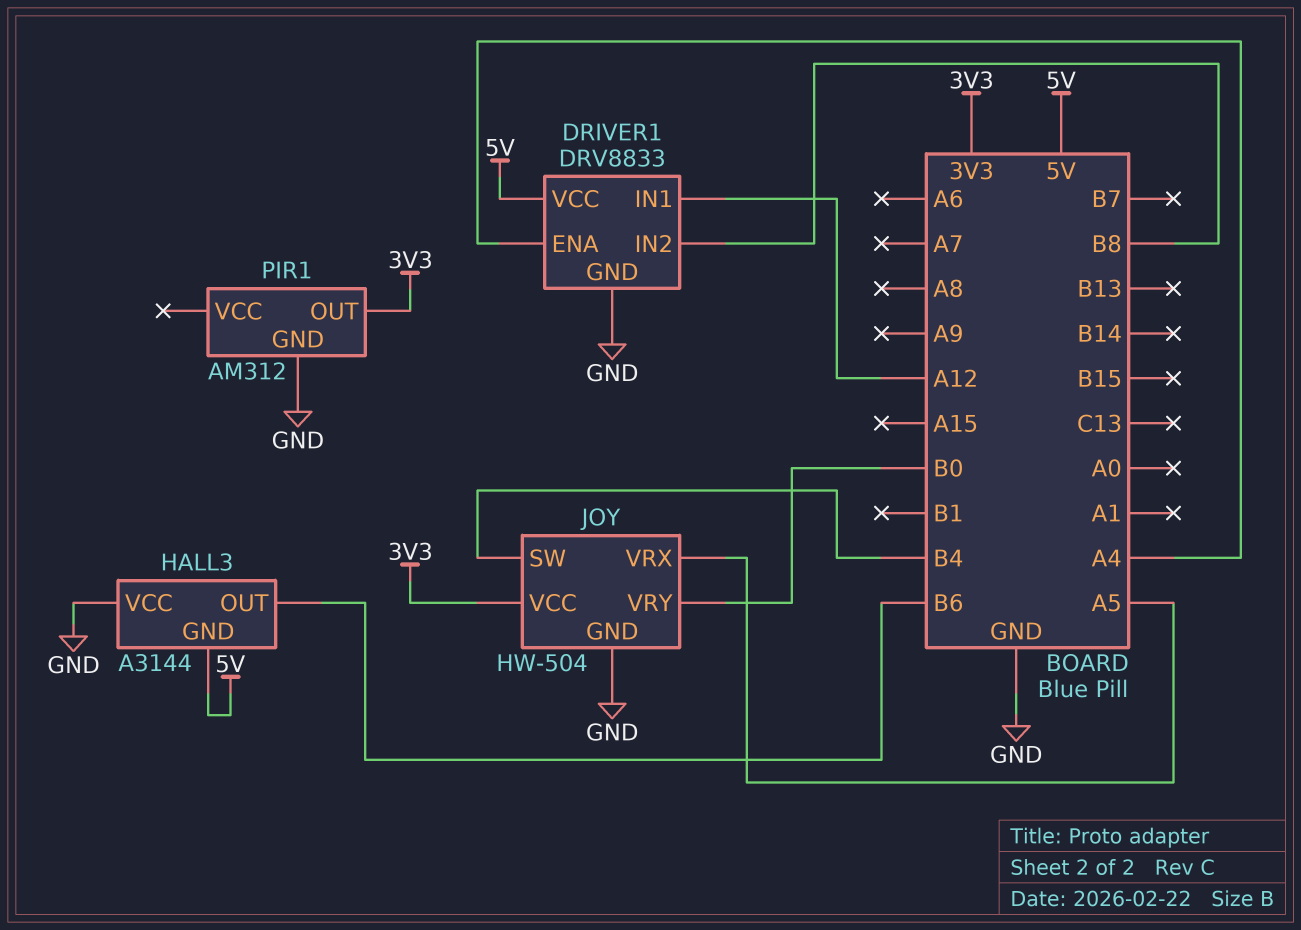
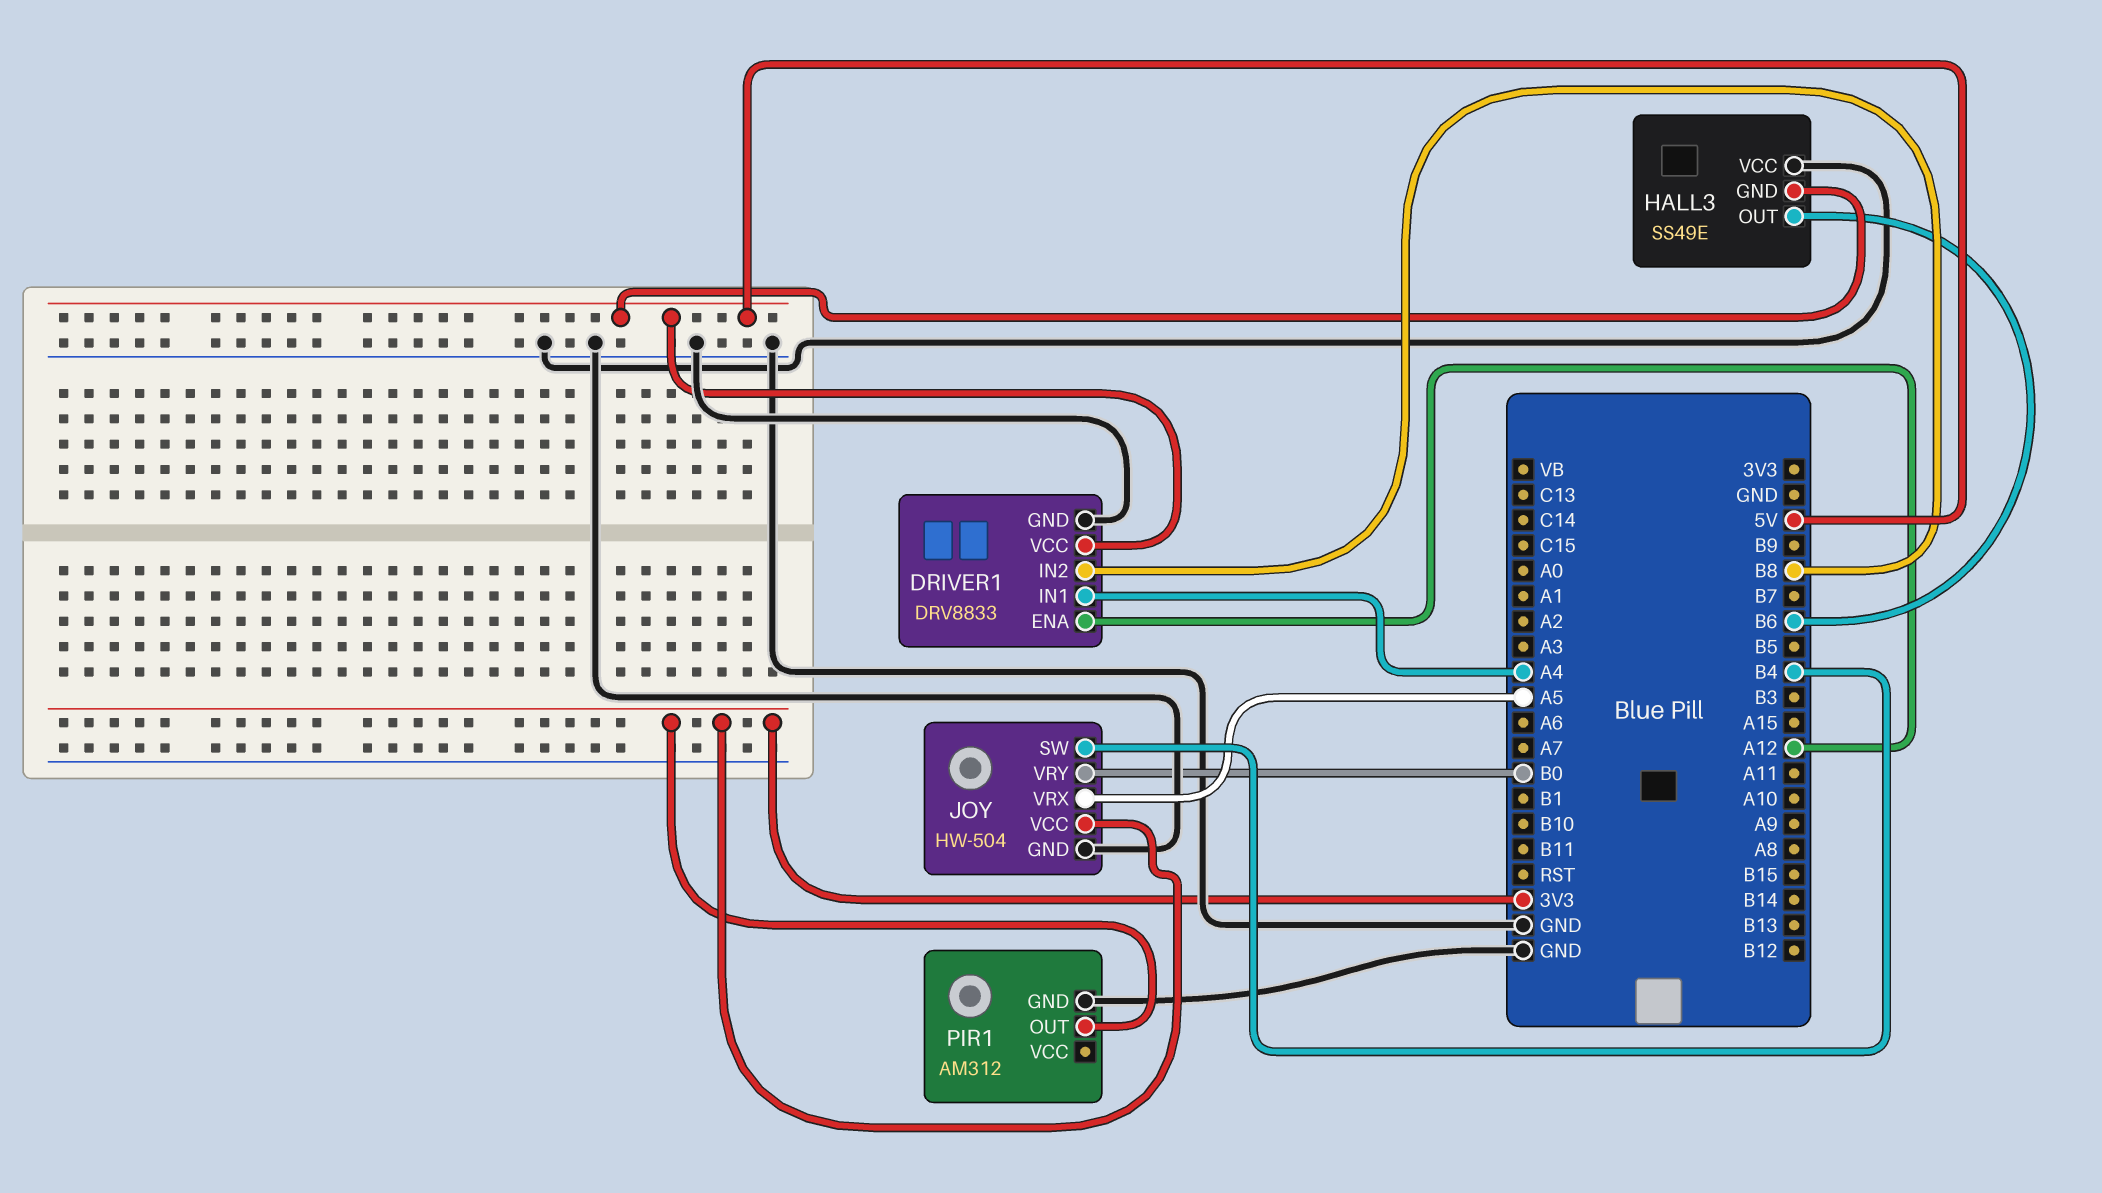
DRIVER1 pin ENA: A4 -> A12
DRIVER1 pin IN1: A12 -> A4
HALL3: A3144 -> SS49E

